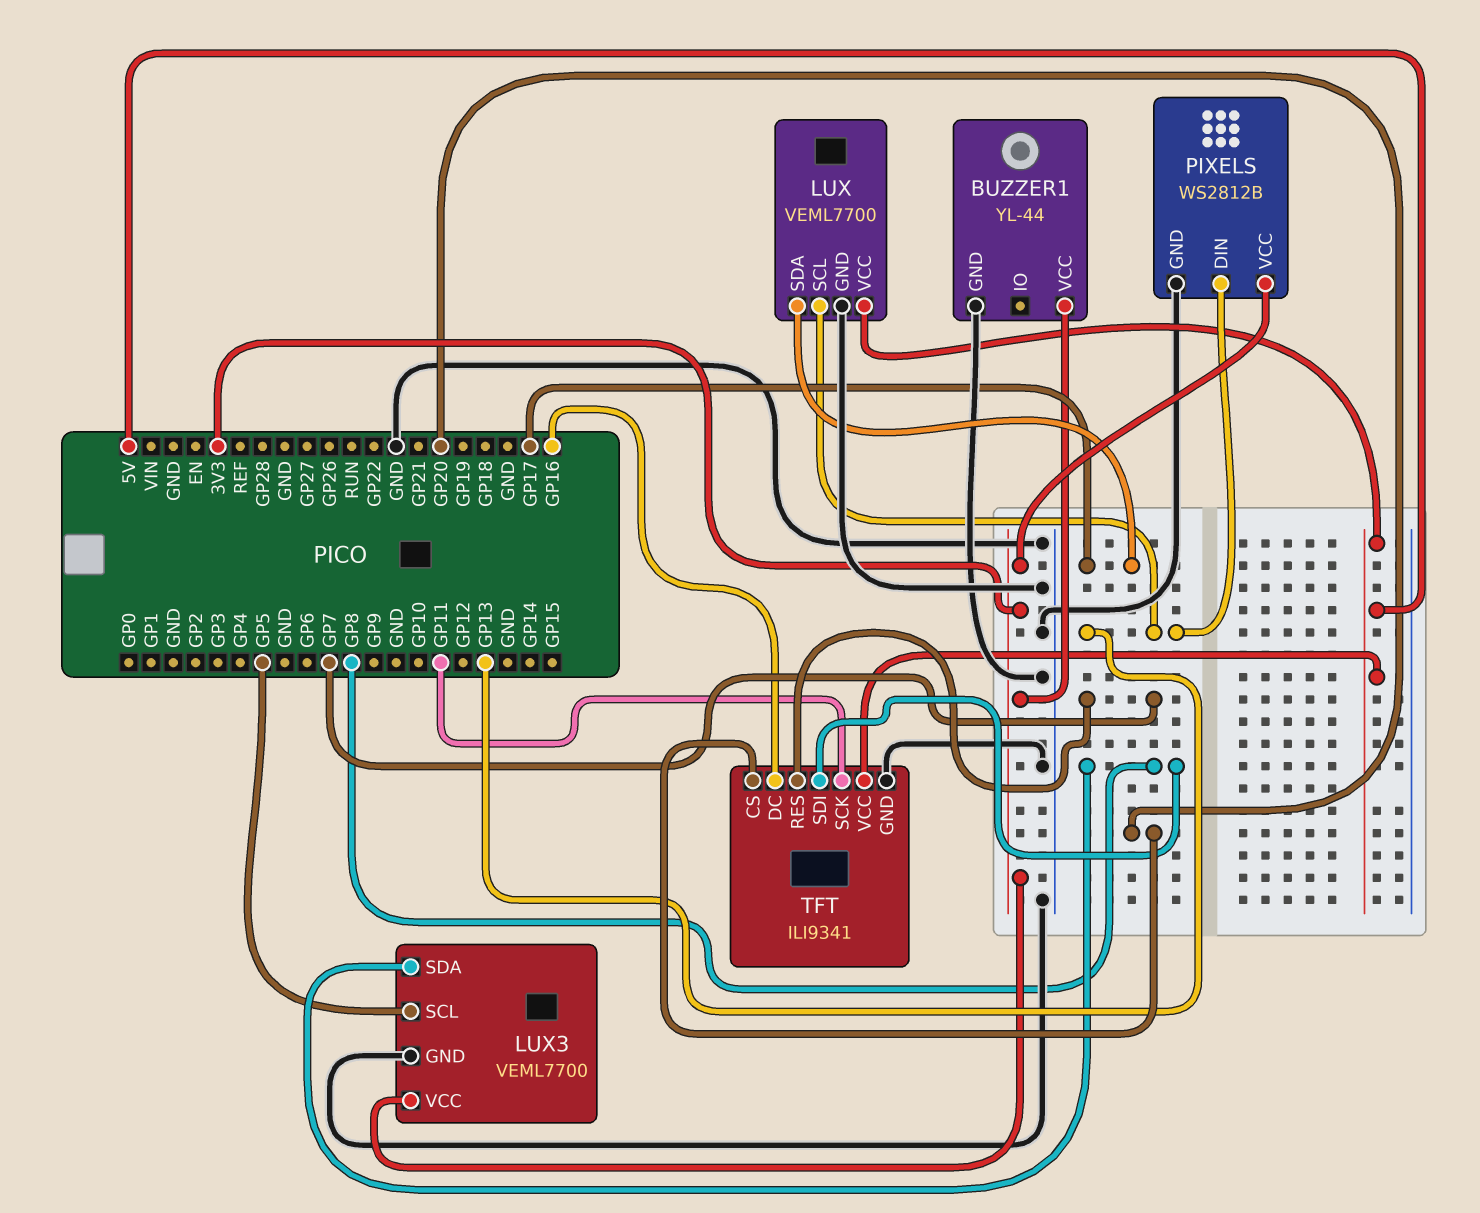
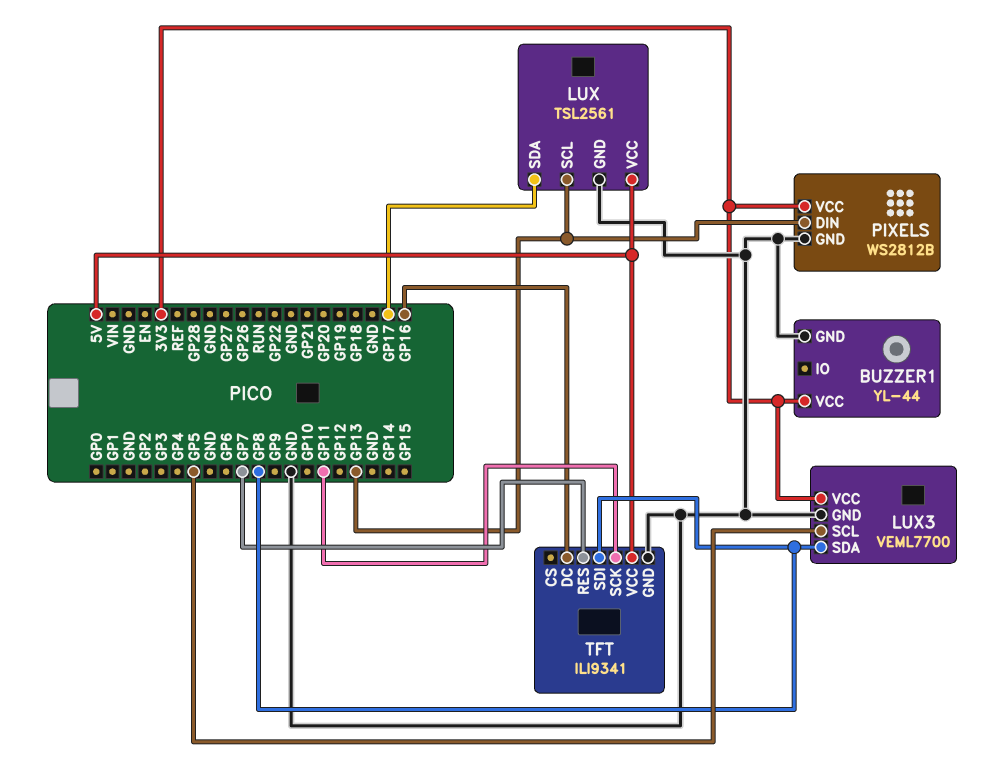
LUX: VEML7700 -> TSL2561
TFT pin CS: GP20 -> none

